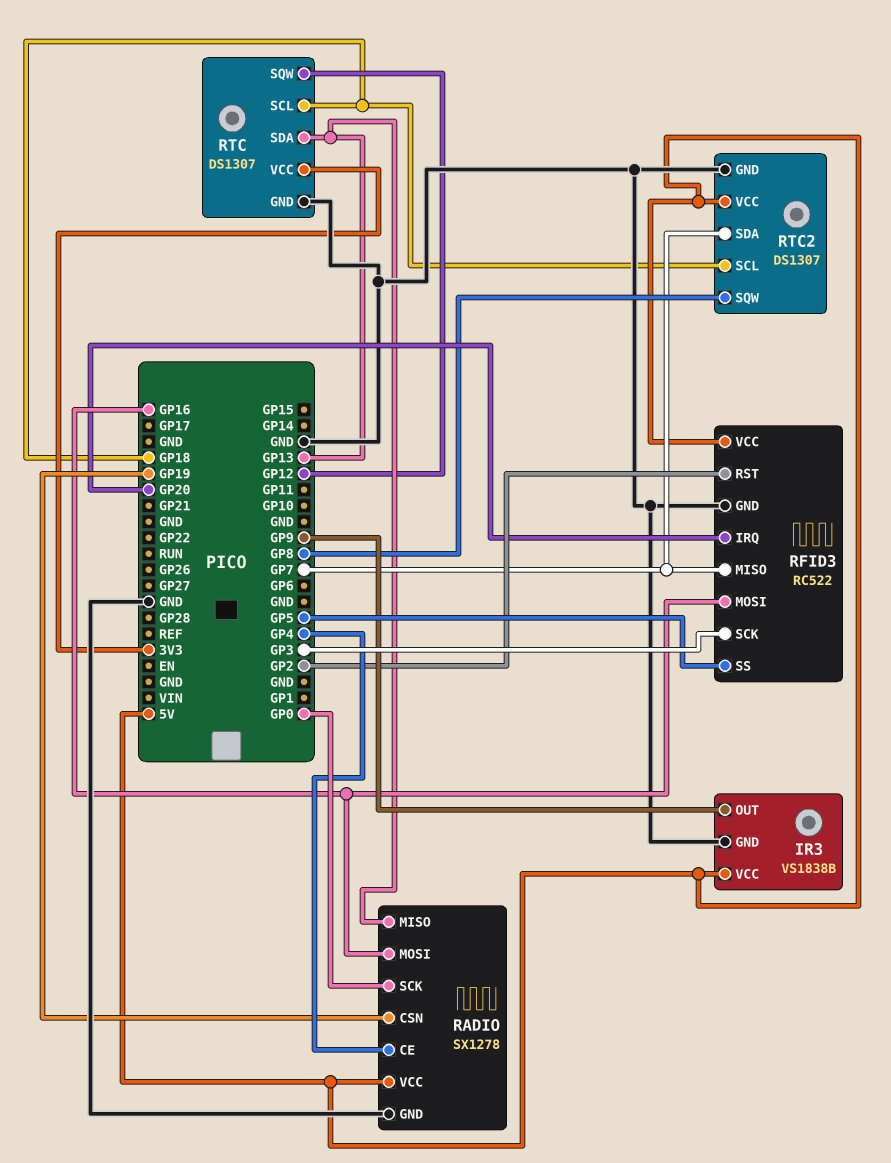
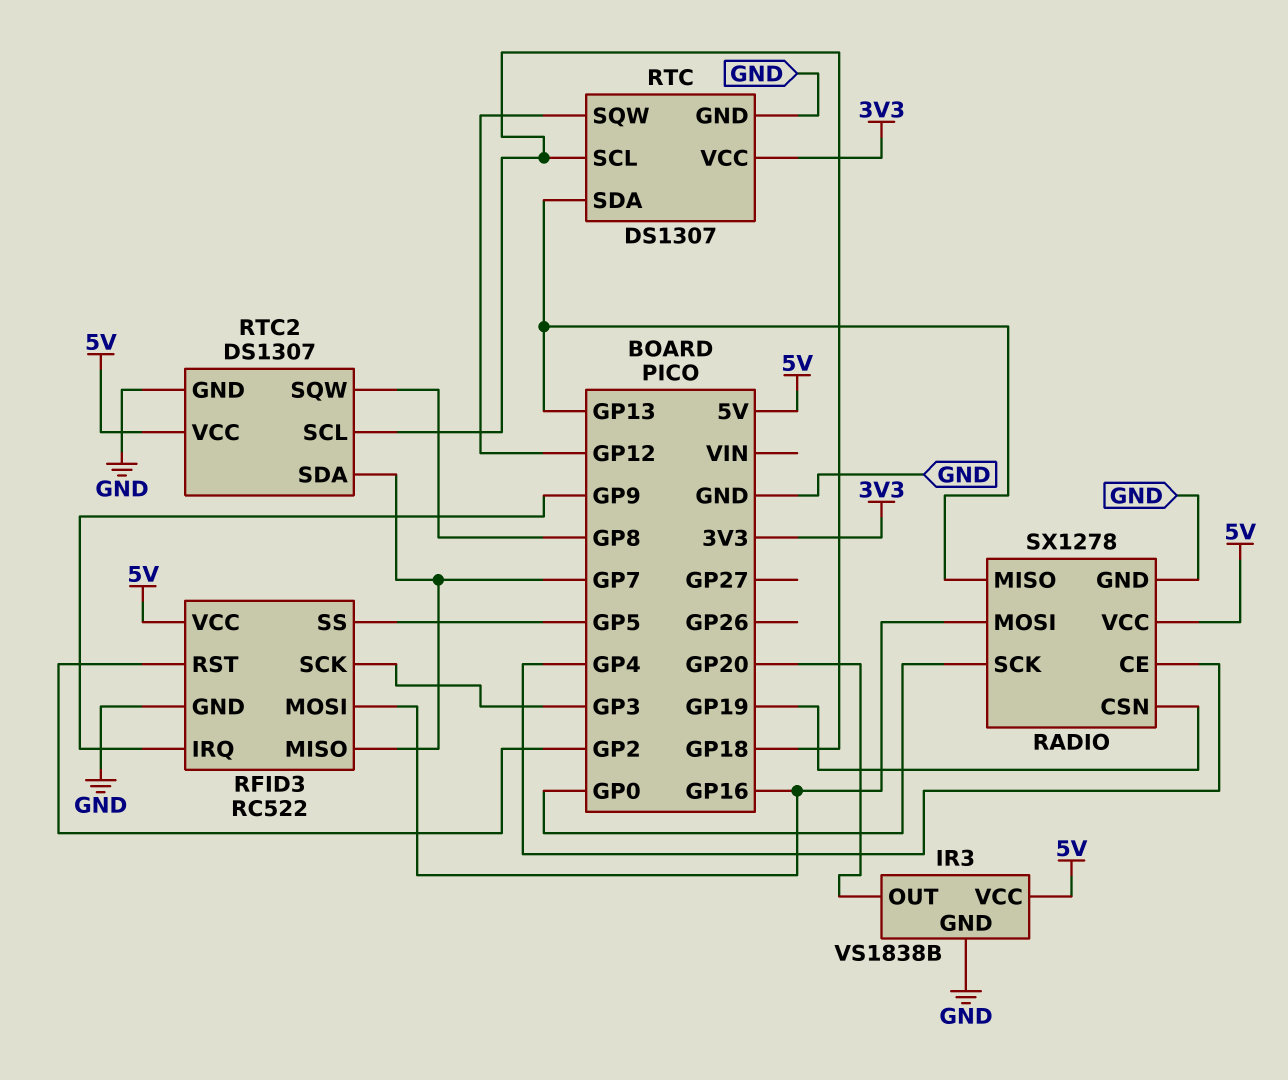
IR3 pin OUT: GP9 -> GP20
RFID3 pin IRQ: GP20 -> GP9

